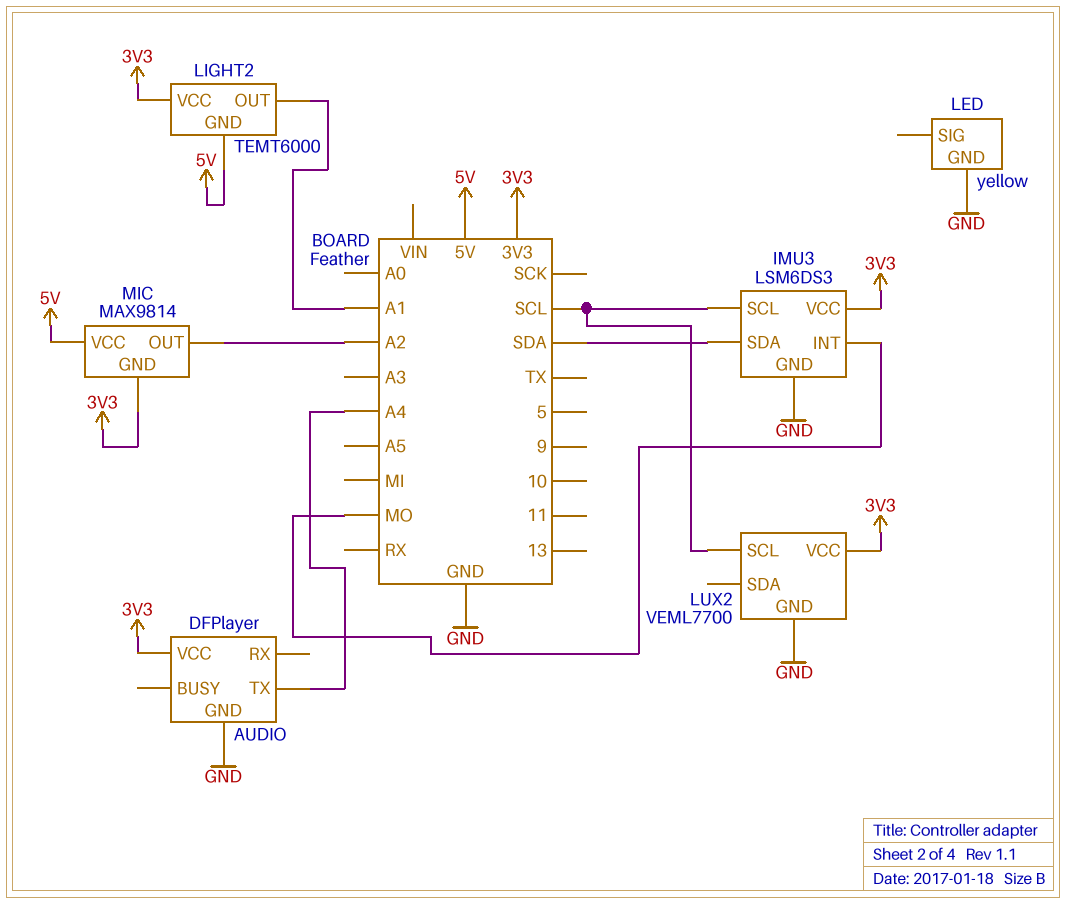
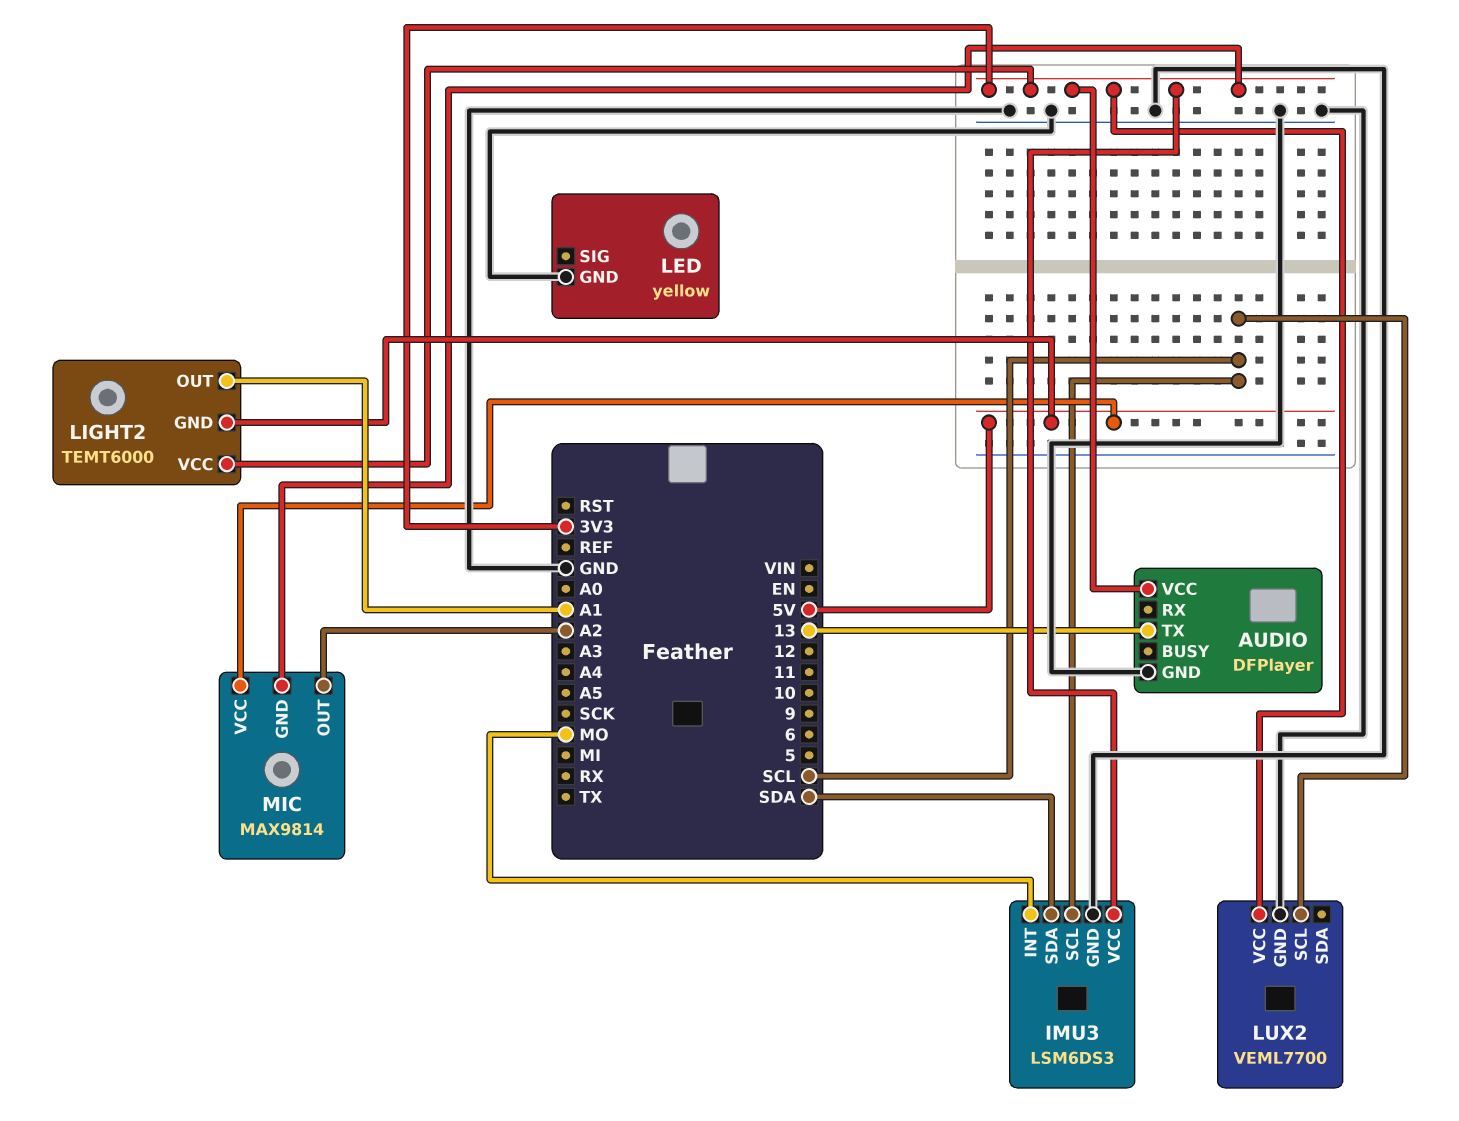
AUDIO pin TX: A4 -> 13

